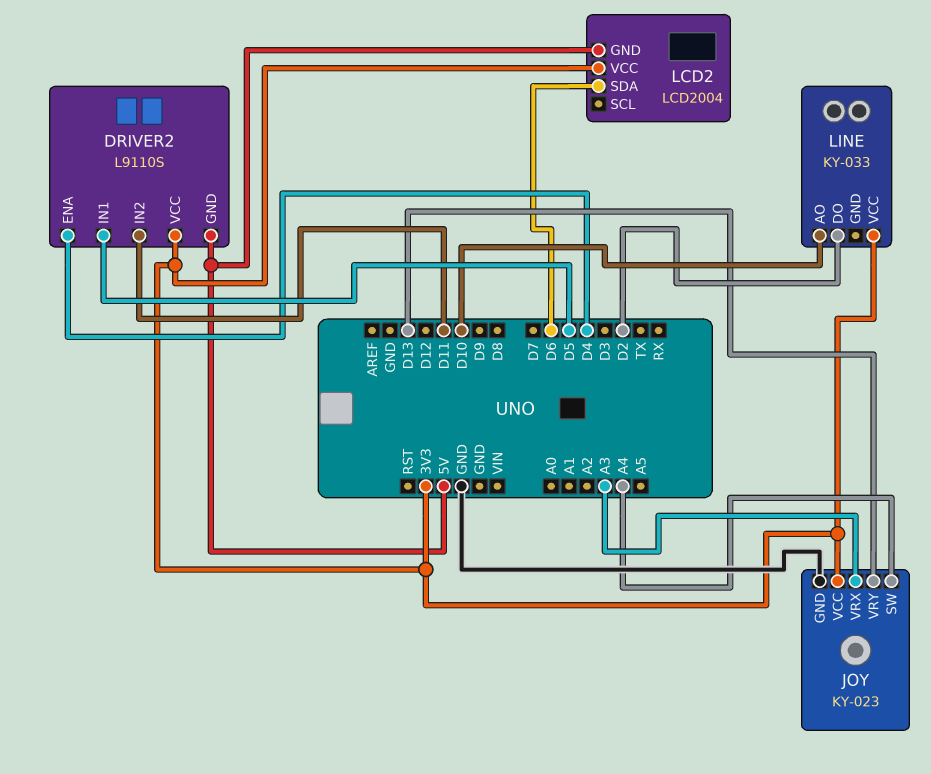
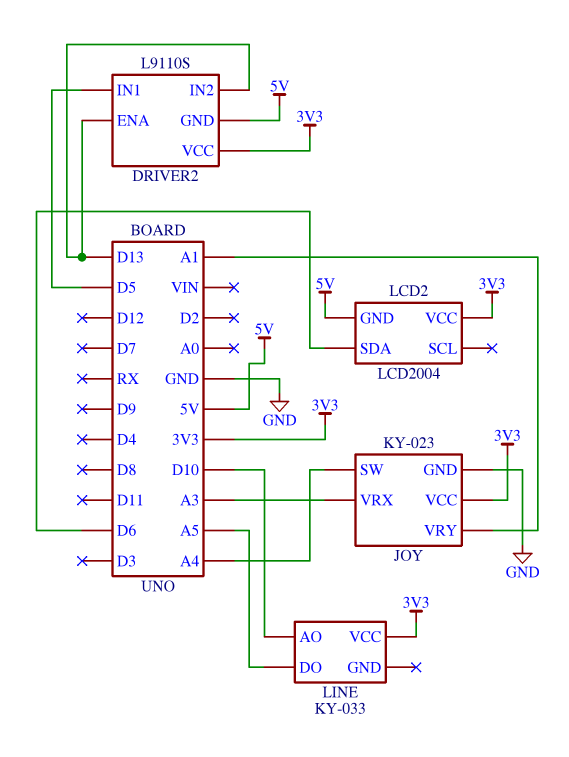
DRIVER2 pin ENA: D4 -> D13
DRIVER2 pin IN2: D11 -> D13
JOY pin VRY: D13 -> A1
LINE pin DO: D2 -> A5

